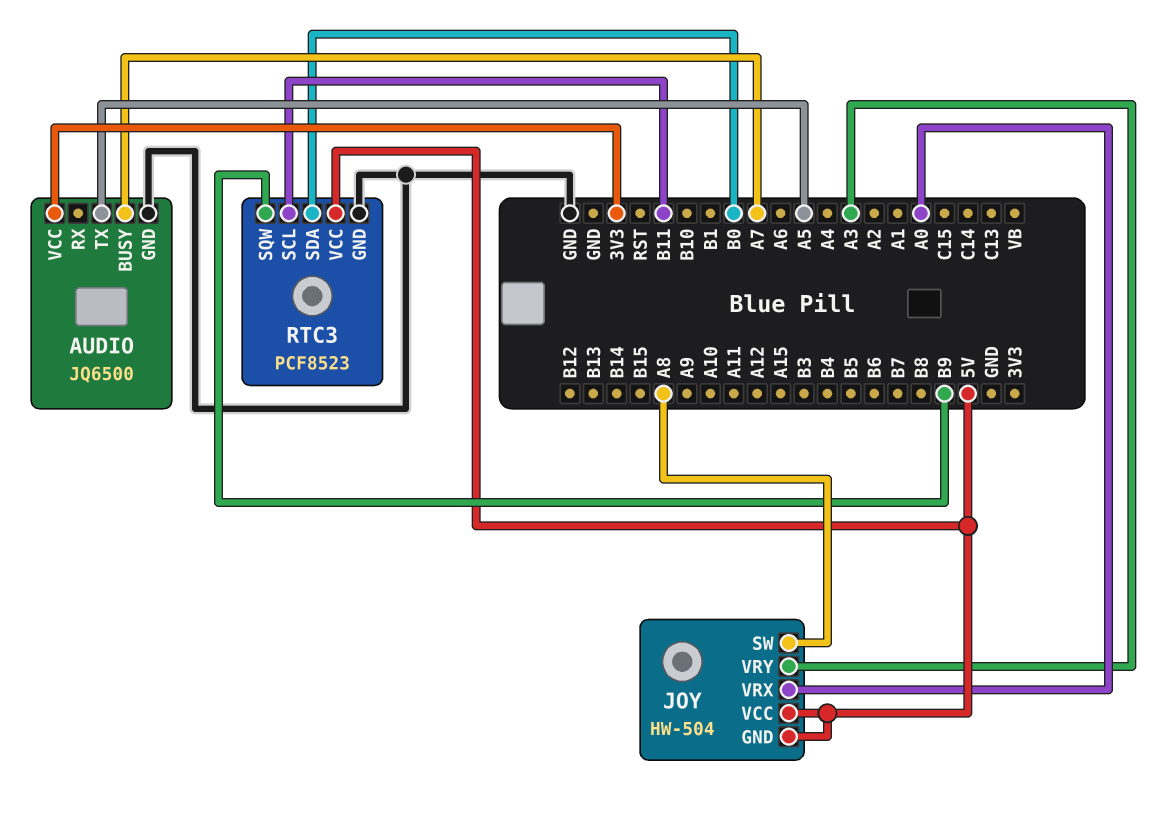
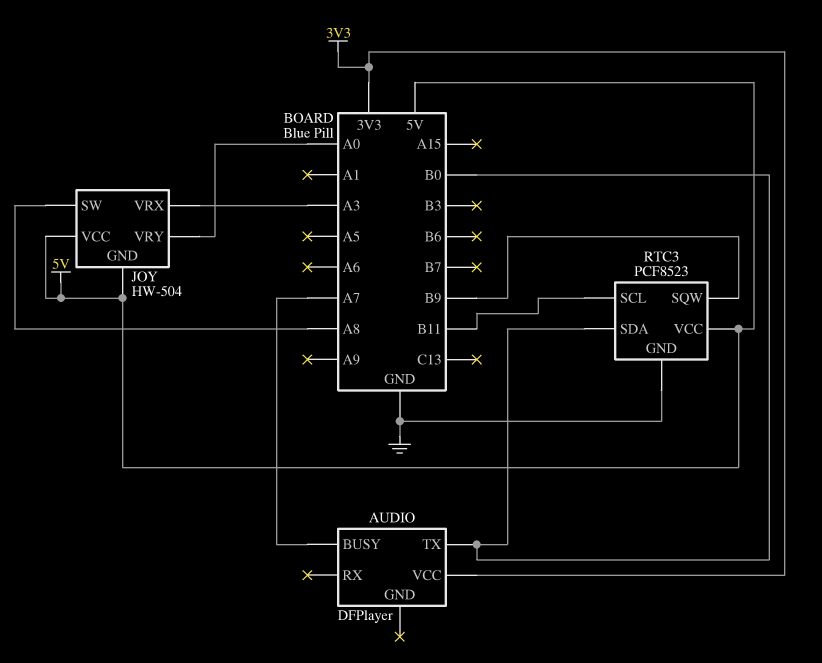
AUDIO: JQ6500 -> DFPlayer
AUDIO pin GND: GND -> none
AUDIO pin TX: A5 -> B0
JOY pin VRX: A0 -> A3
JOY pin VRY: A3 -> A0

